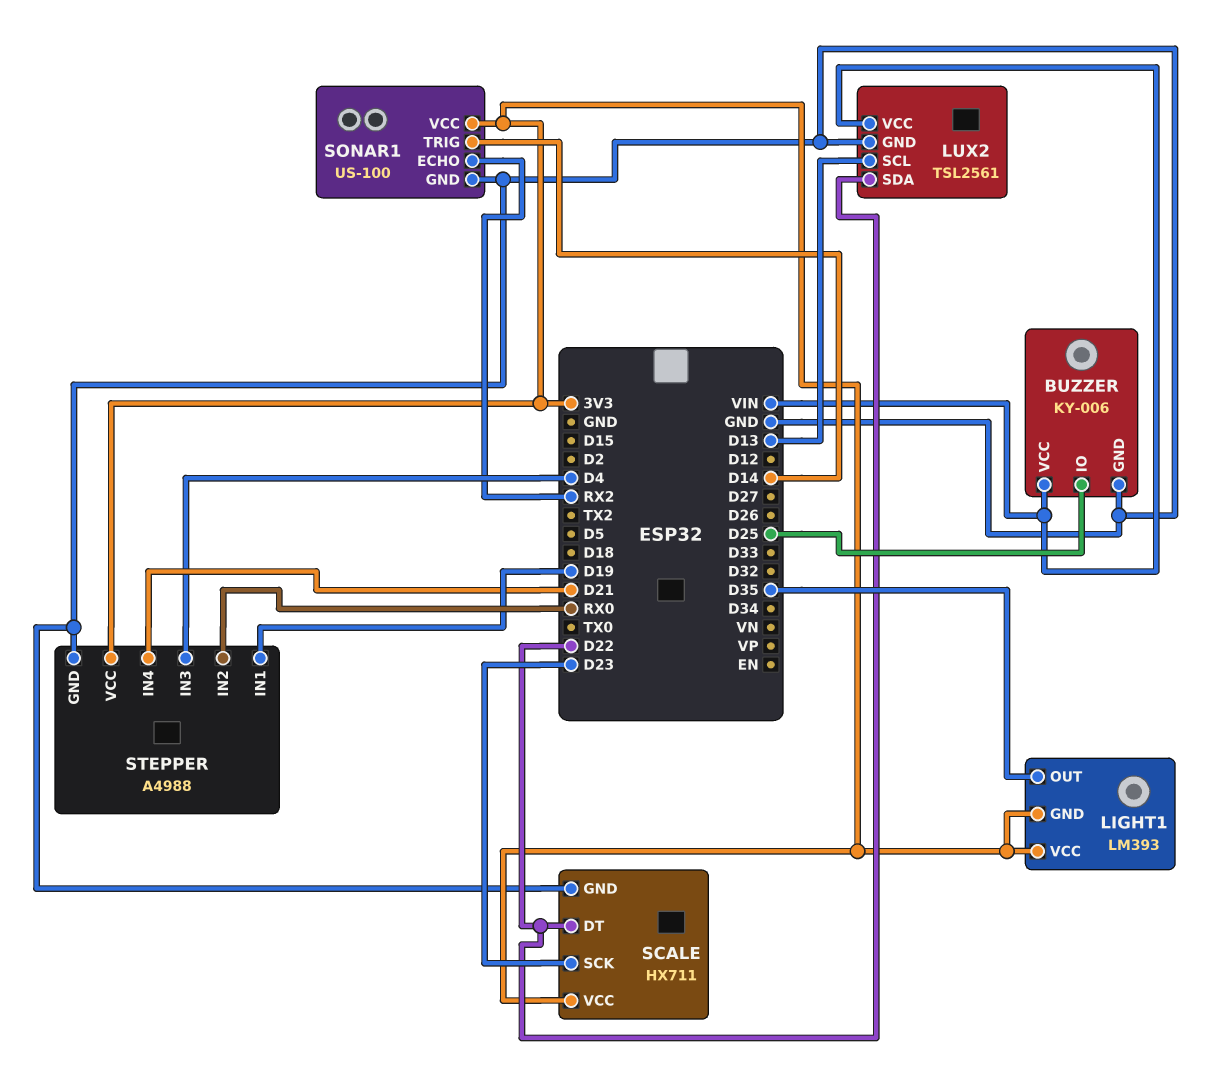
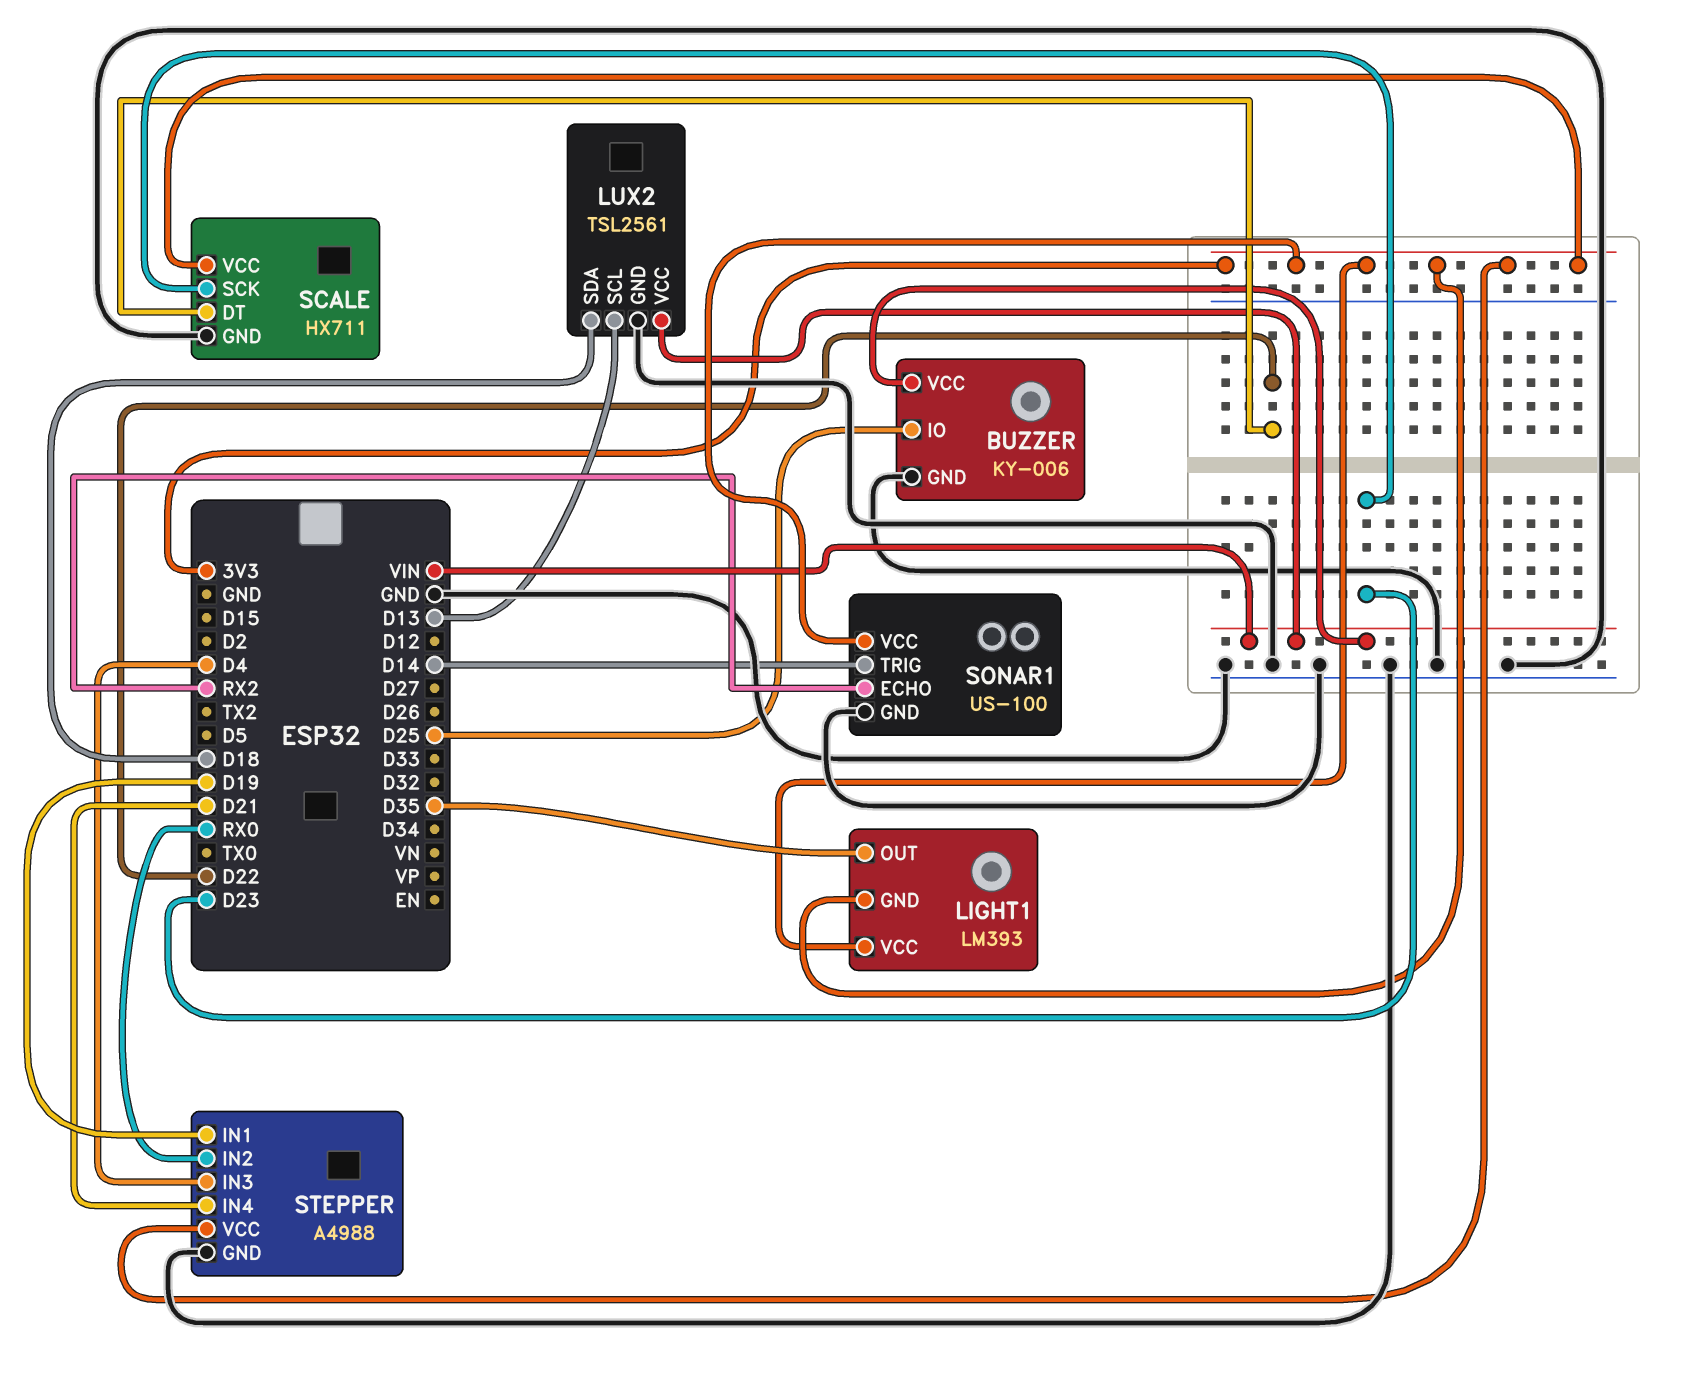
LUX2 pin SDA: D22 -> D18

